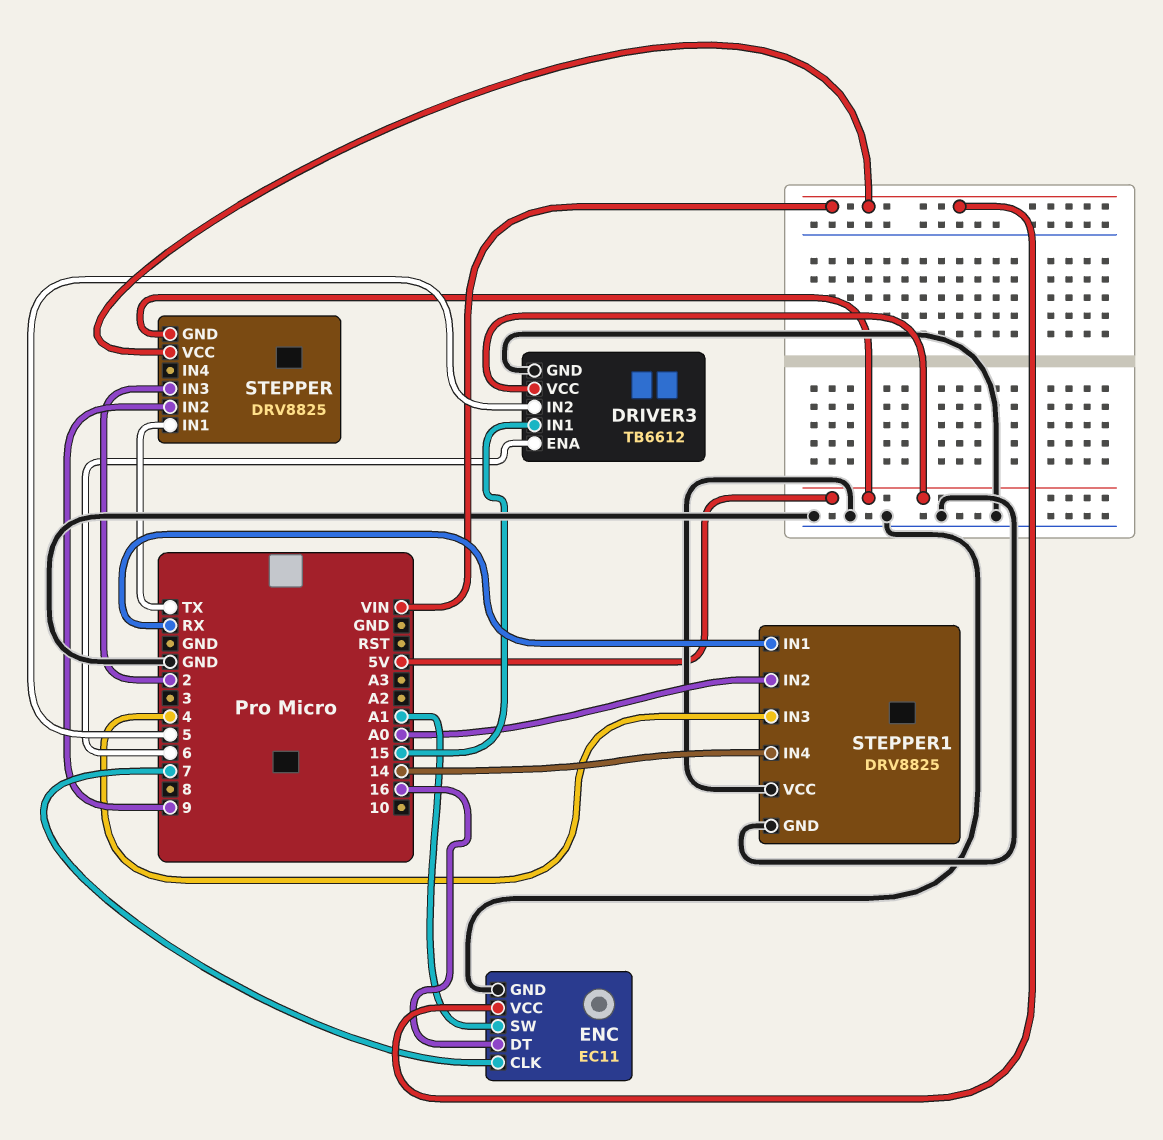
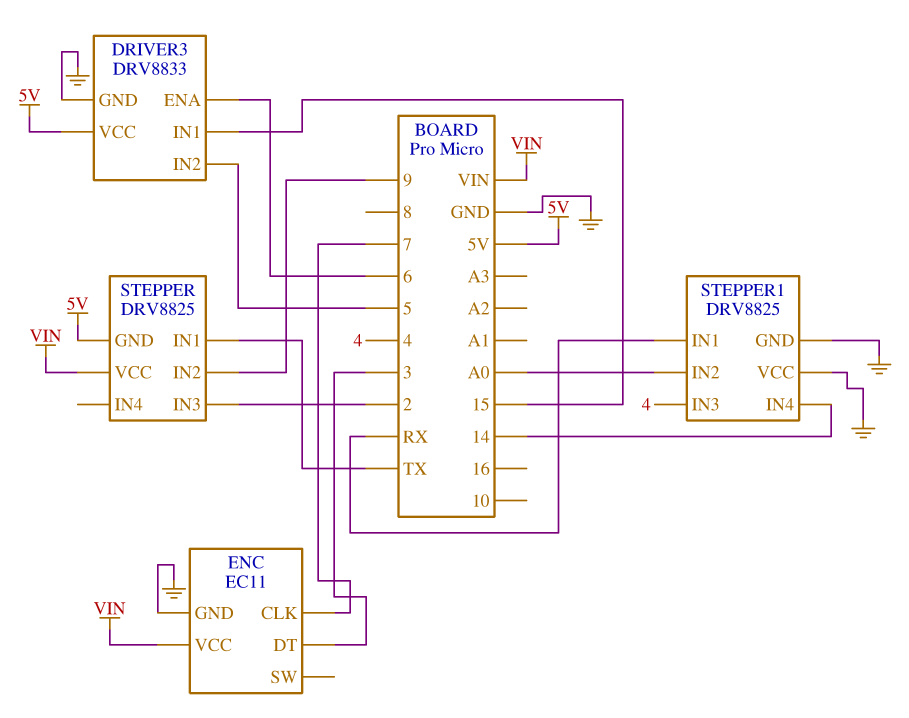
DRIVER3: TB6612 -> DRV8833
ENC pin DT: 16 -> 3
ENC pin SW: A1 -> none

